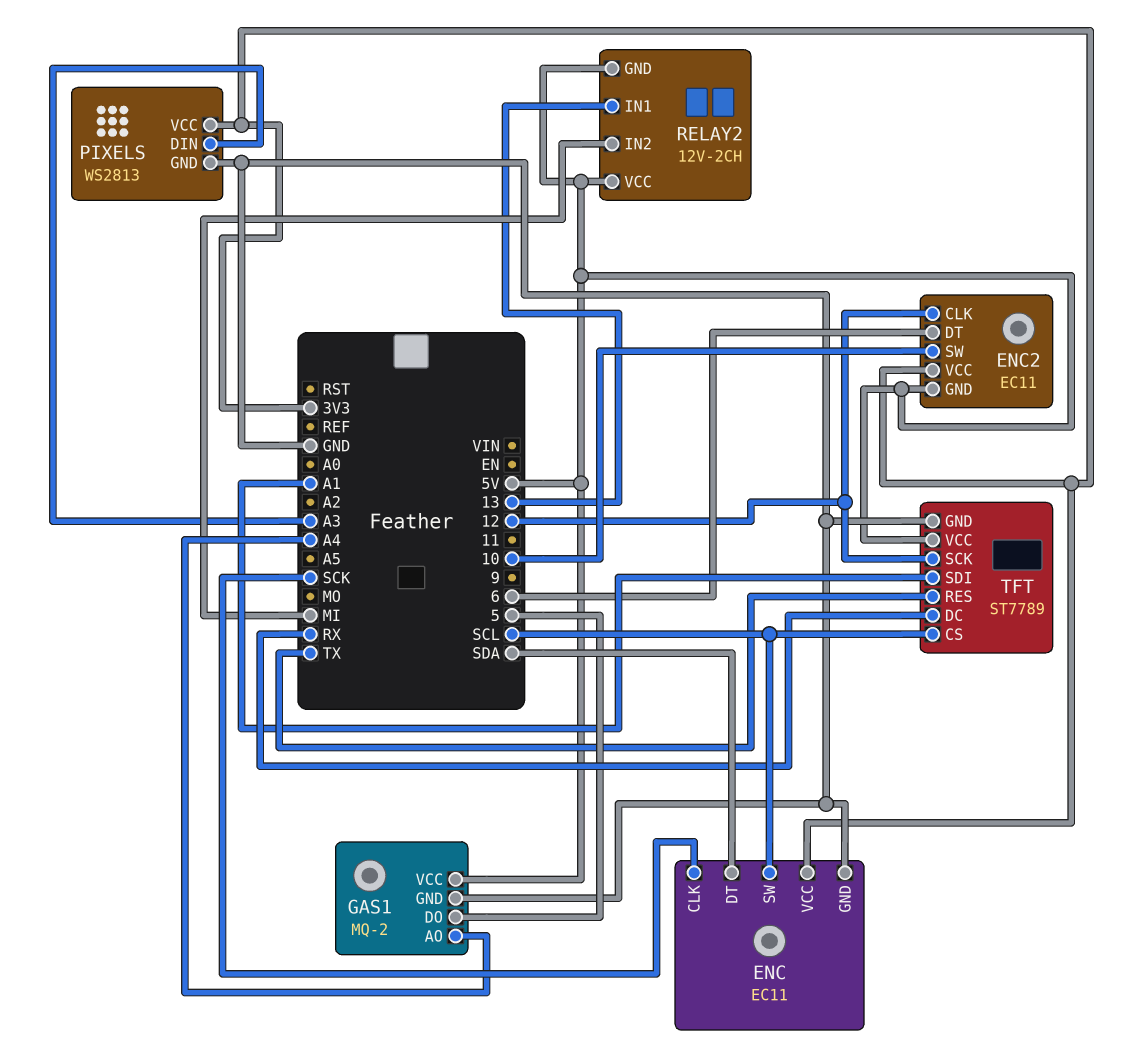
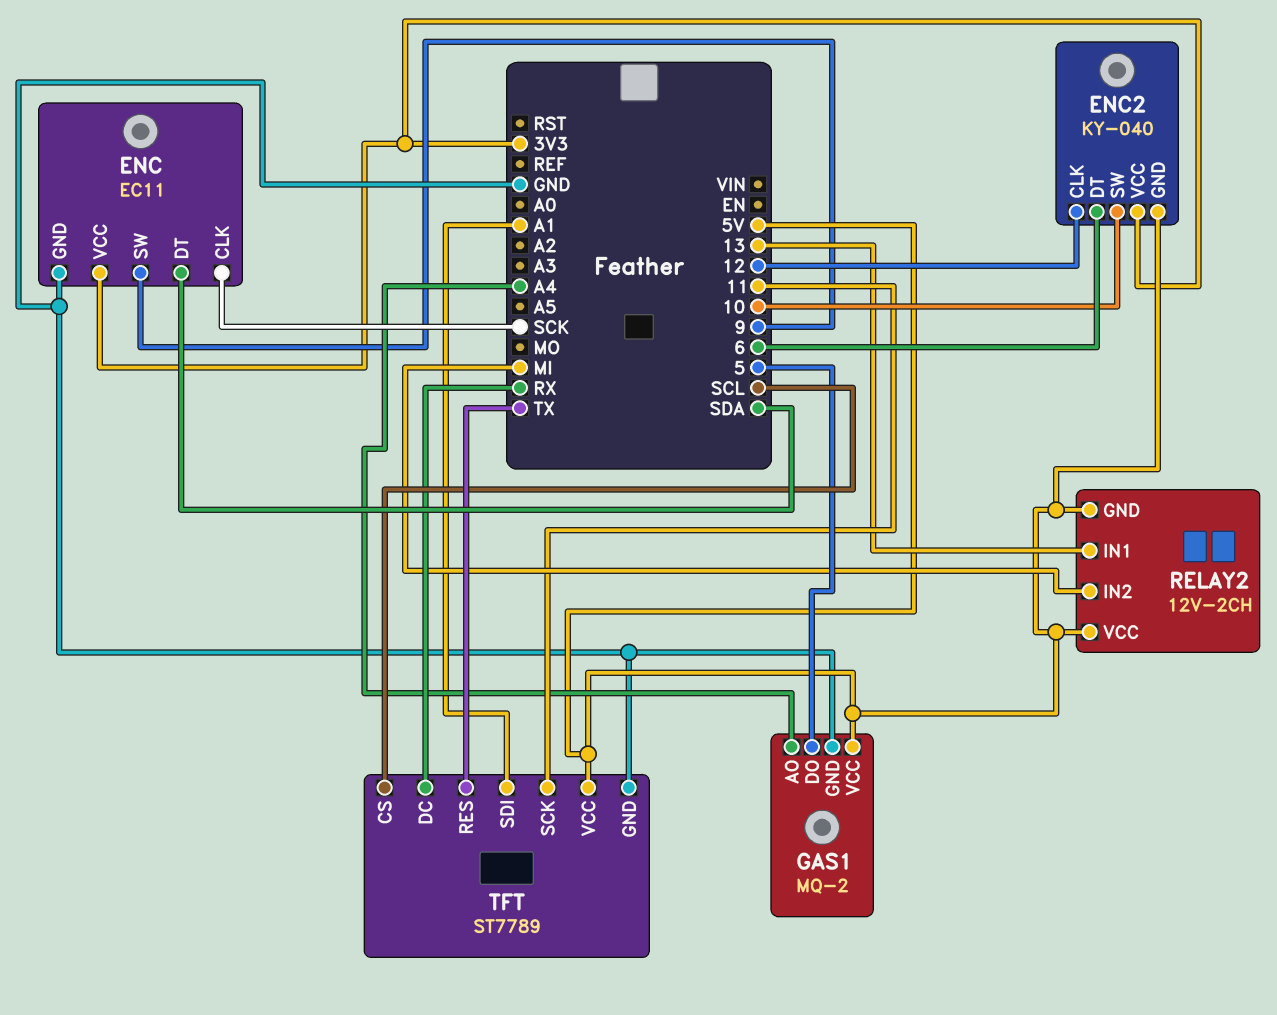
ENC pin SW: SCL -> 9
ENC2: EC11 -> KY-040
PIXELS: WS2813 -> none
PIXELS pin DIN: A3 -> none
PIXELS pin GND: GND -> none
PIXELS pin VCC: 3V3 -> none
TFT pin SCK: 12 -> 11

